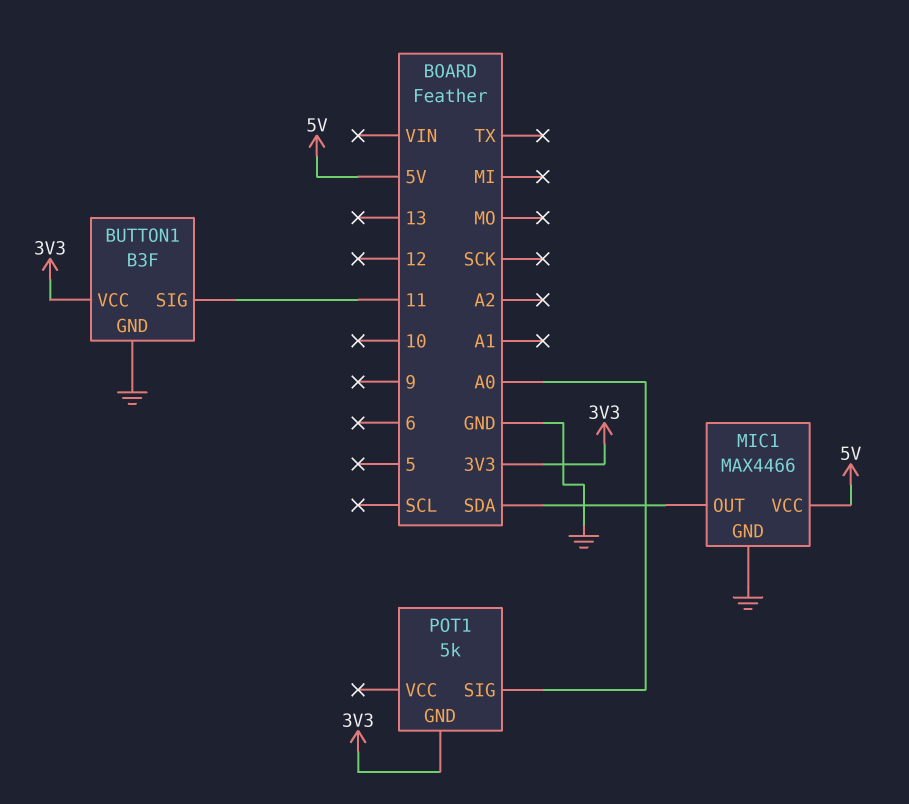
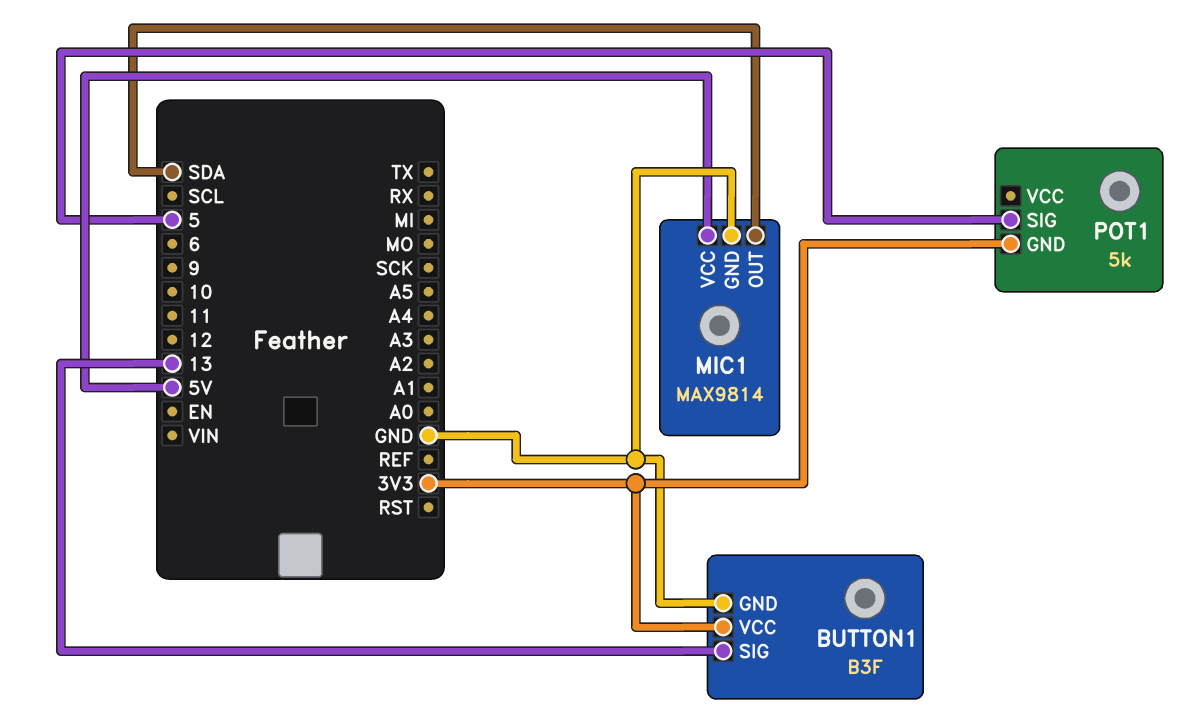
BUTTON1 pin SIG: 11 -> 13
MIC1: MAX4466 -> MAX9814
POT1 pin SIG: A0 -> 5

